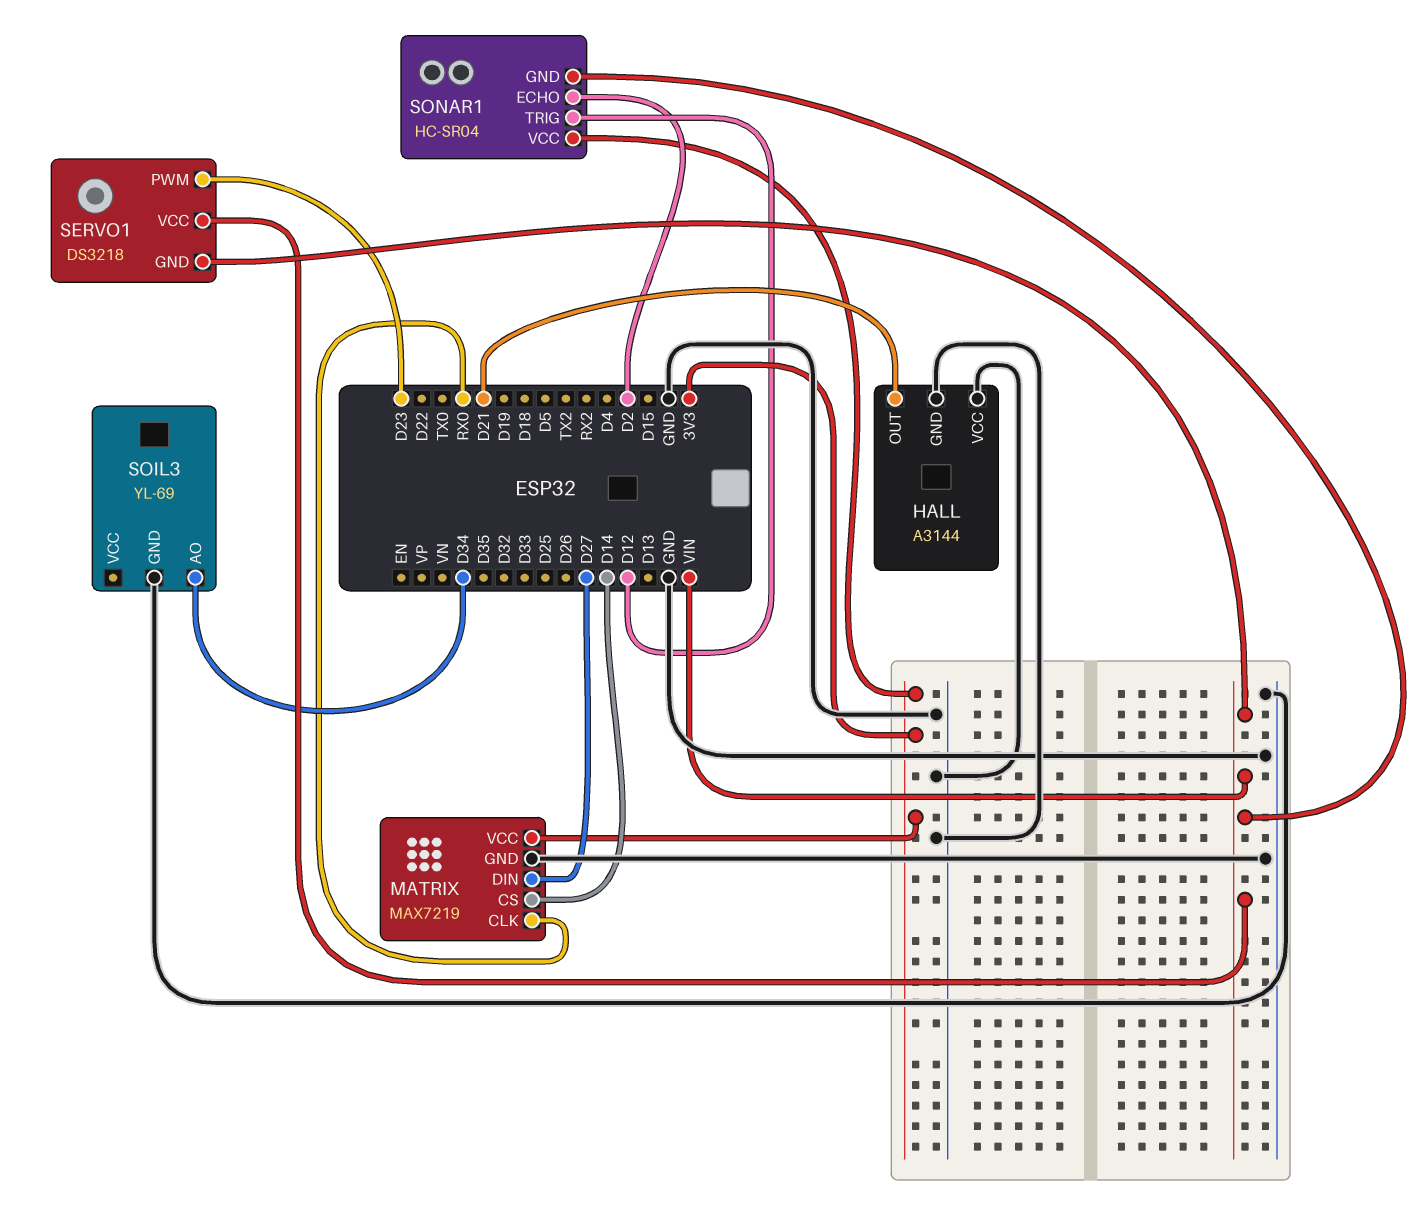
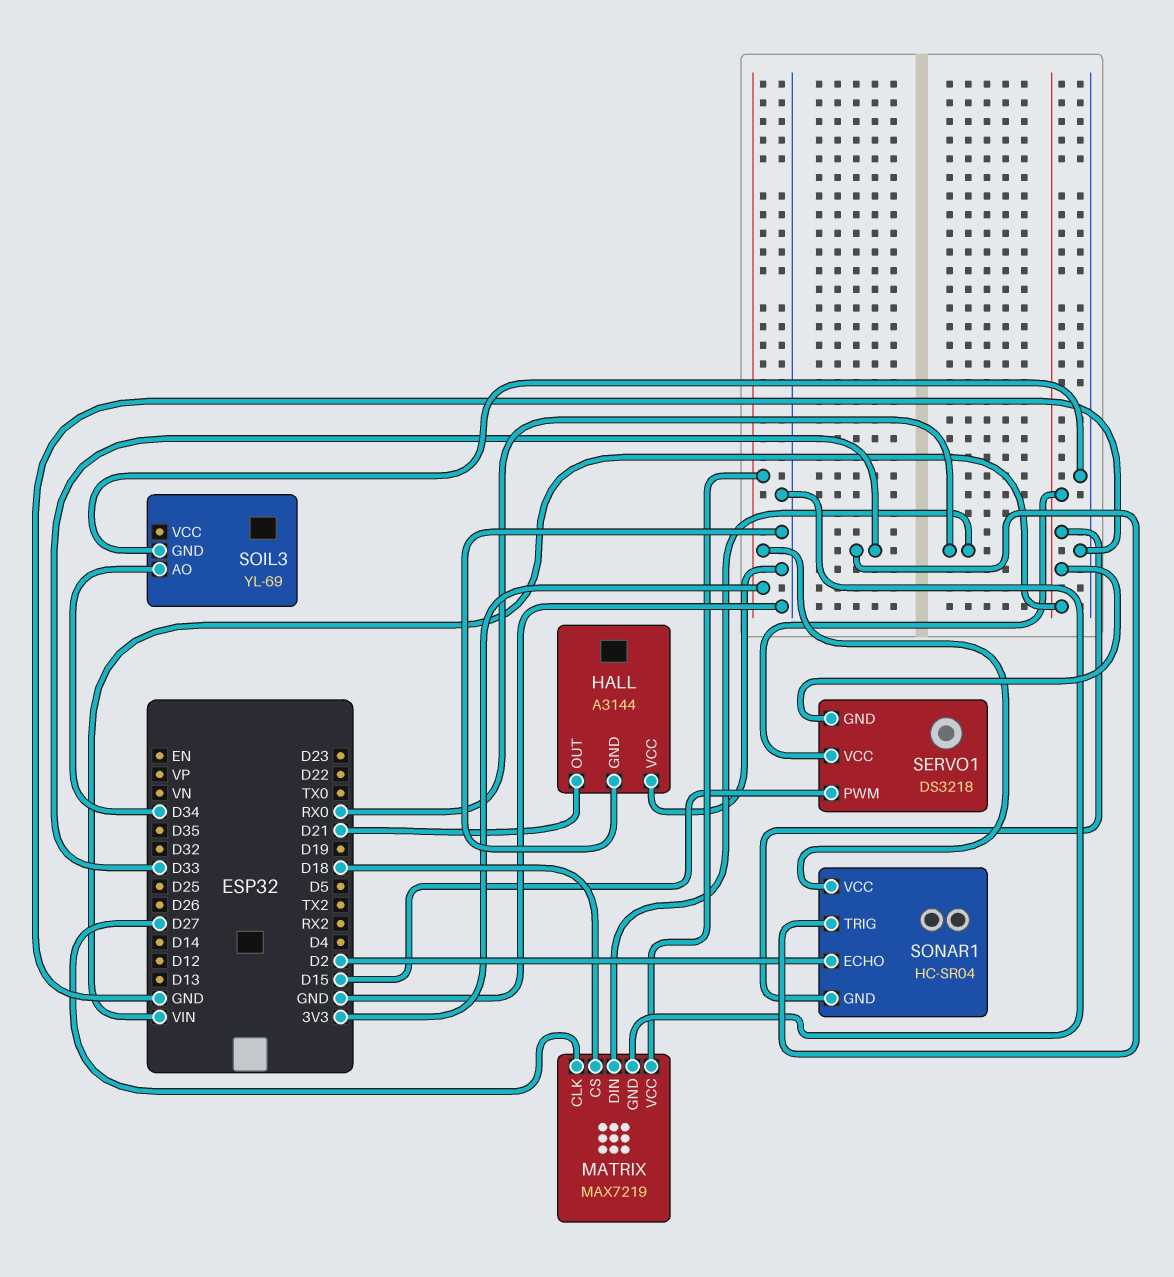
MATRIX pin CLK: RX0 -> D27
MATRIX pin CS: D14 -> D18
MATRIX pin DIN: D27 -> RX0
SERVO1 pin PWM: D23 -> D15
SONAR1 pin TRIG: D12 -> D33

